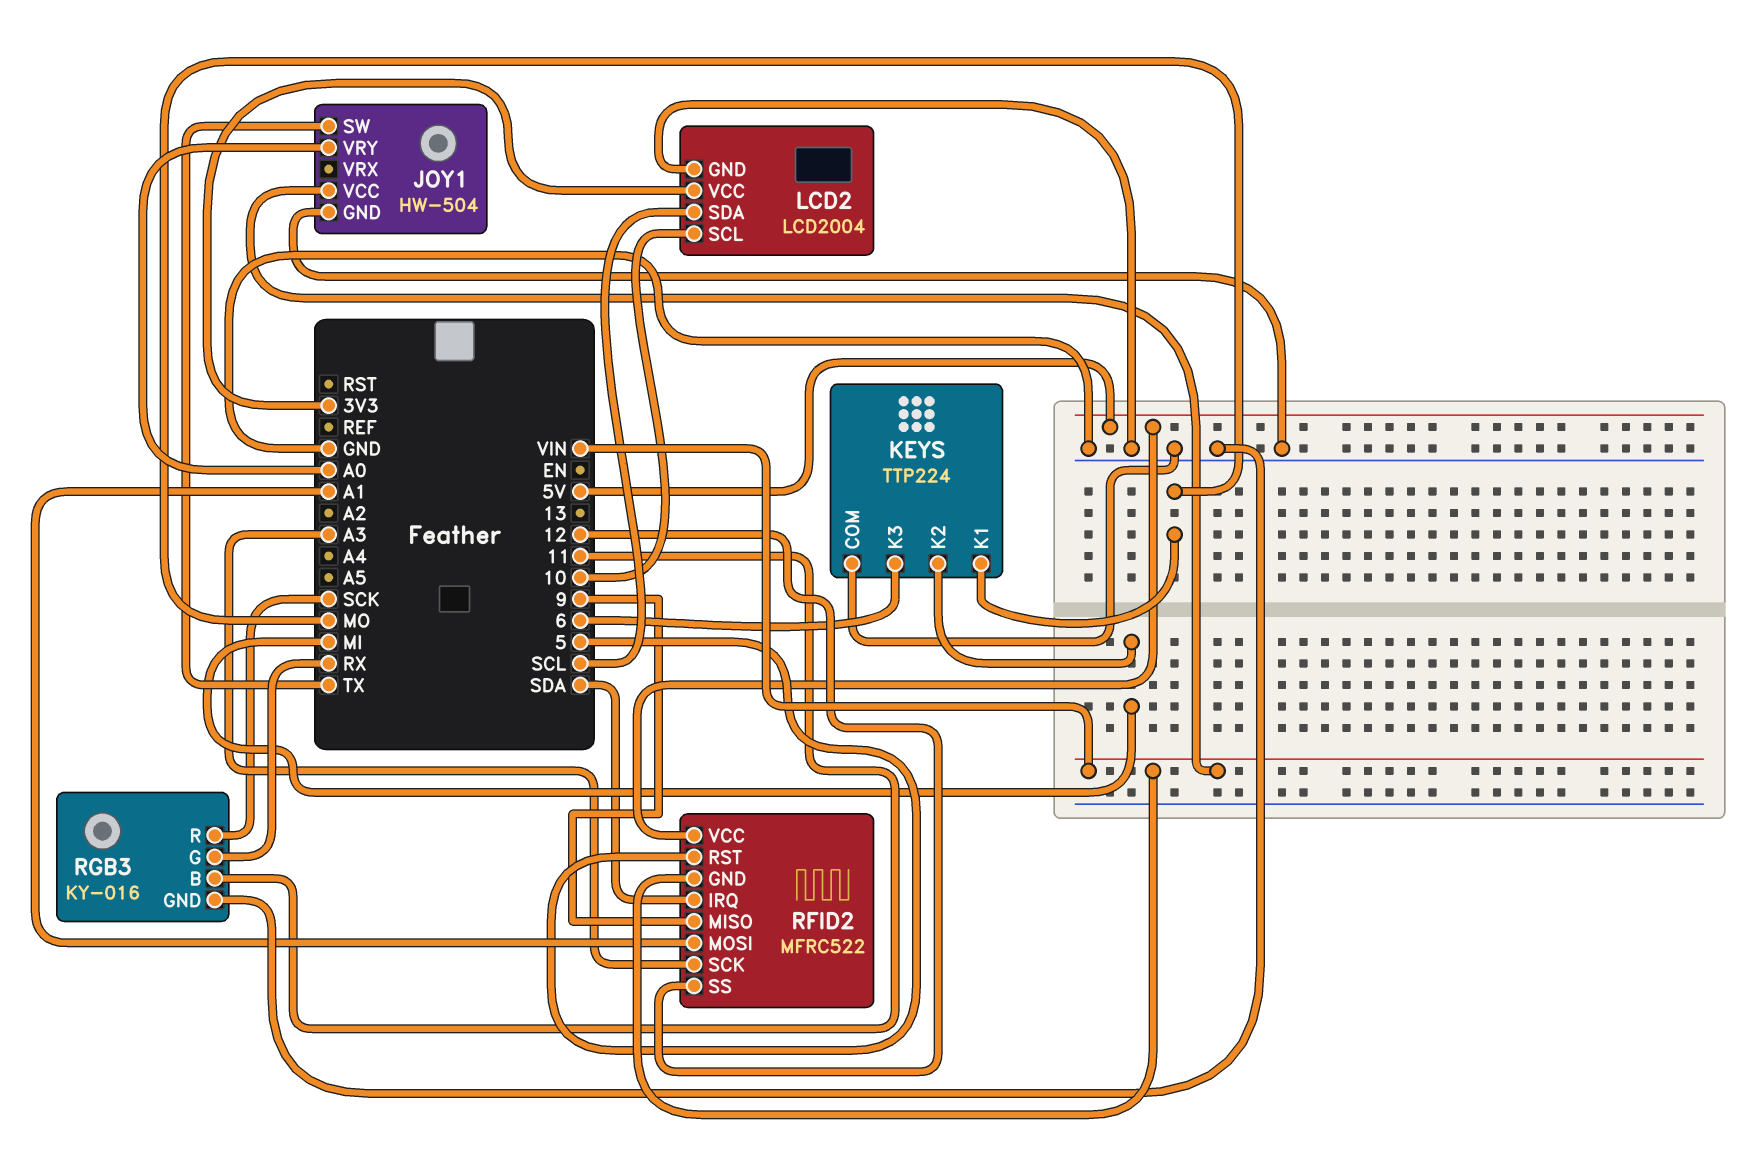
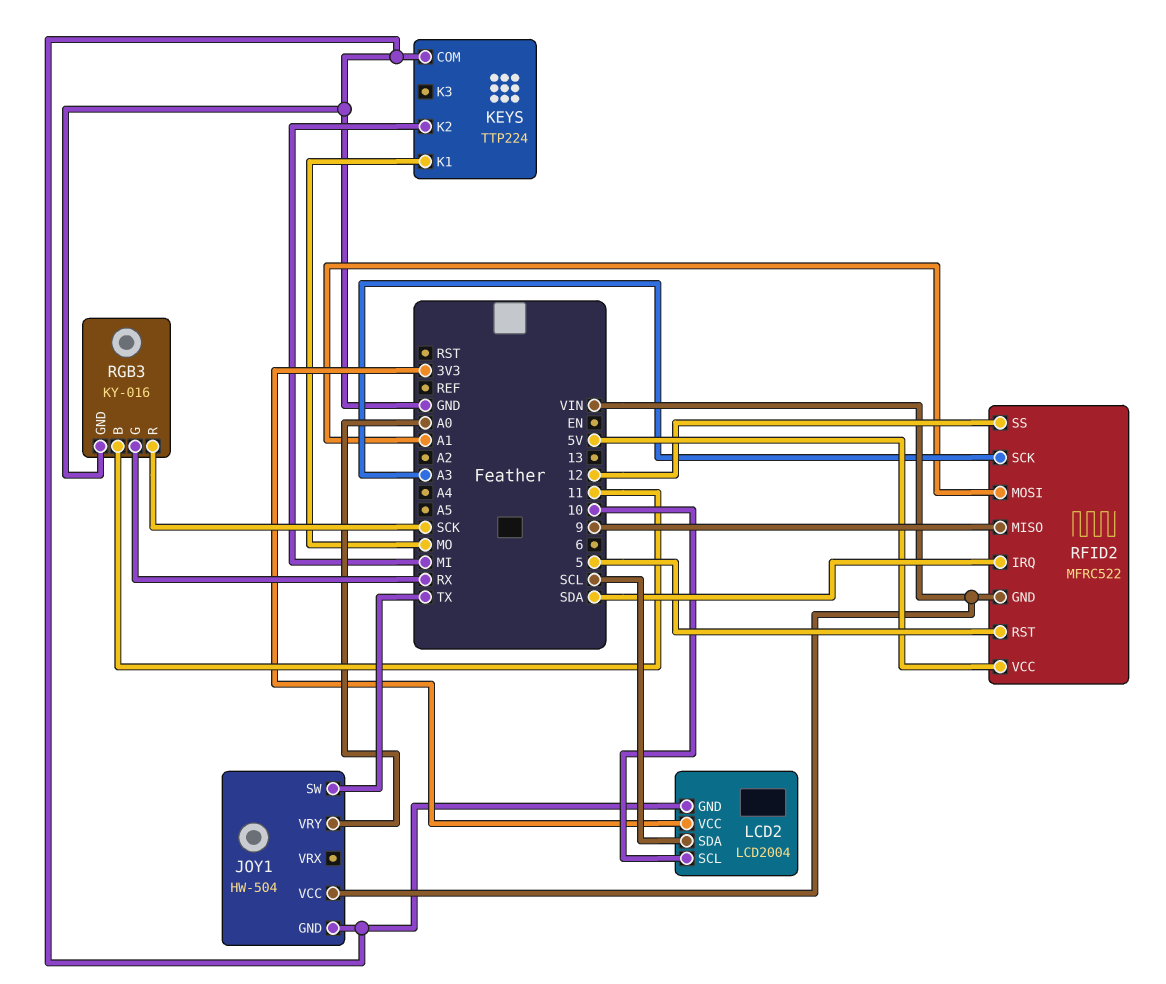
KEYS pin K3: 6 -> none

